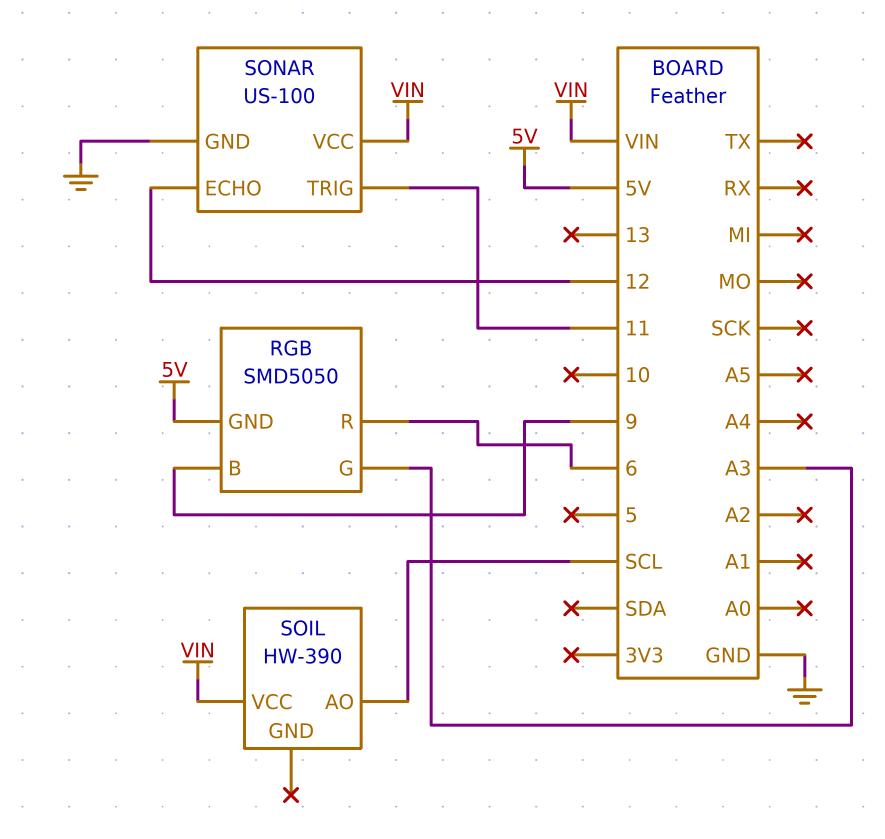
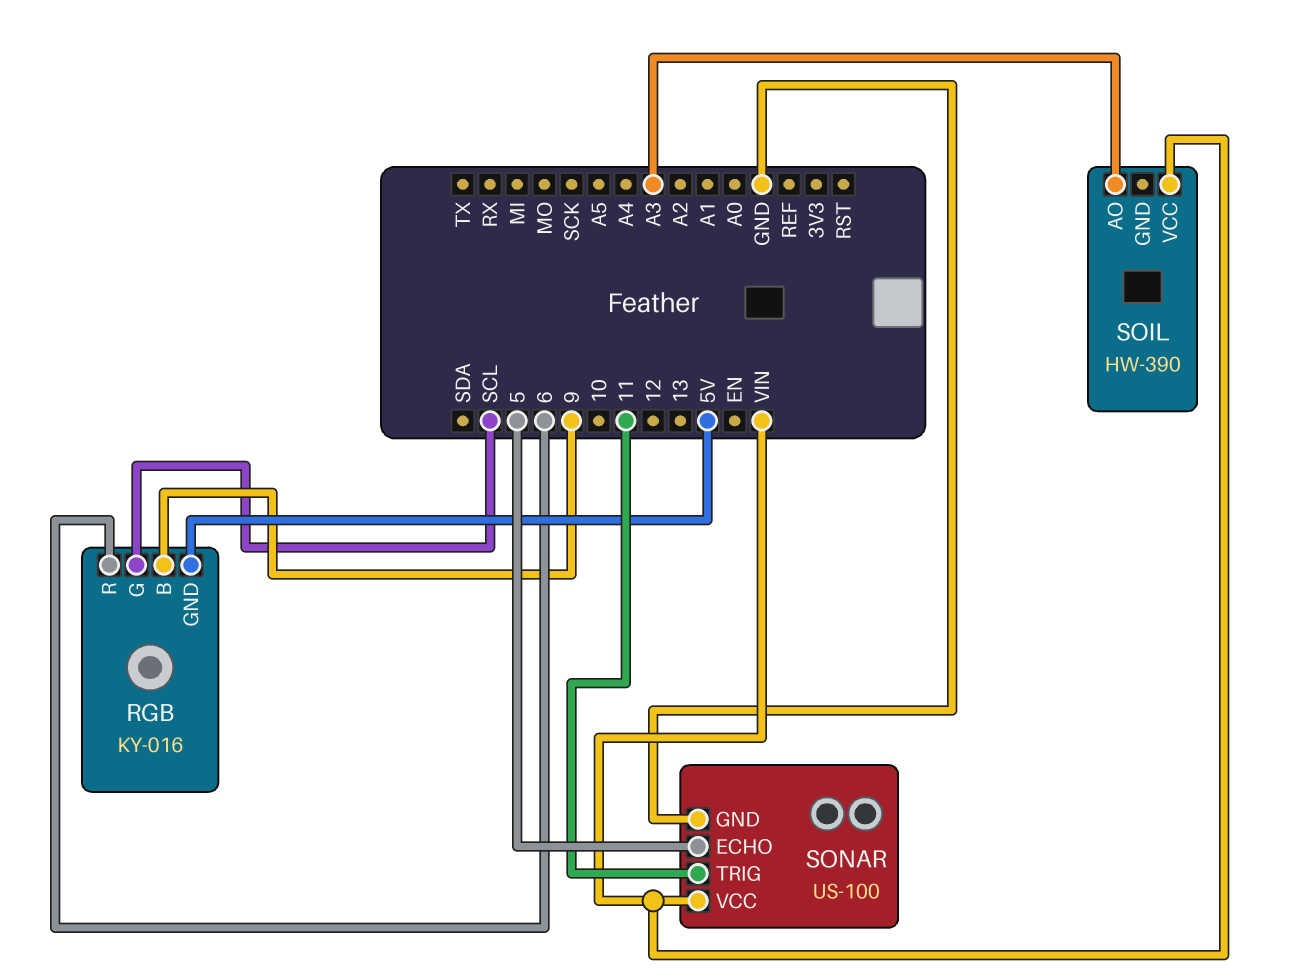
RGB: SMD5050 -> KY-016
RGB pin G: A3 -> SCL
SOIL pin AO: SCL -> A3
SONAR pin ECHO: 12 -> 5

